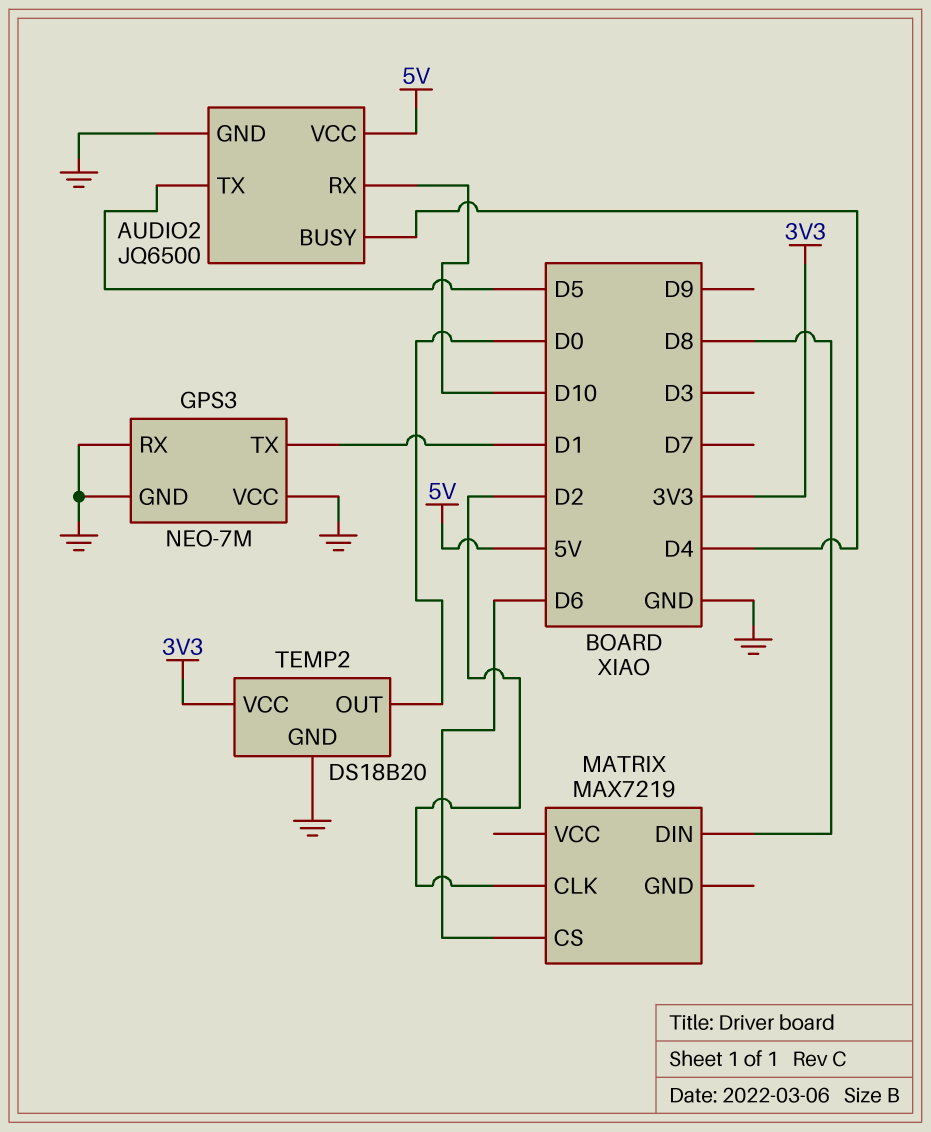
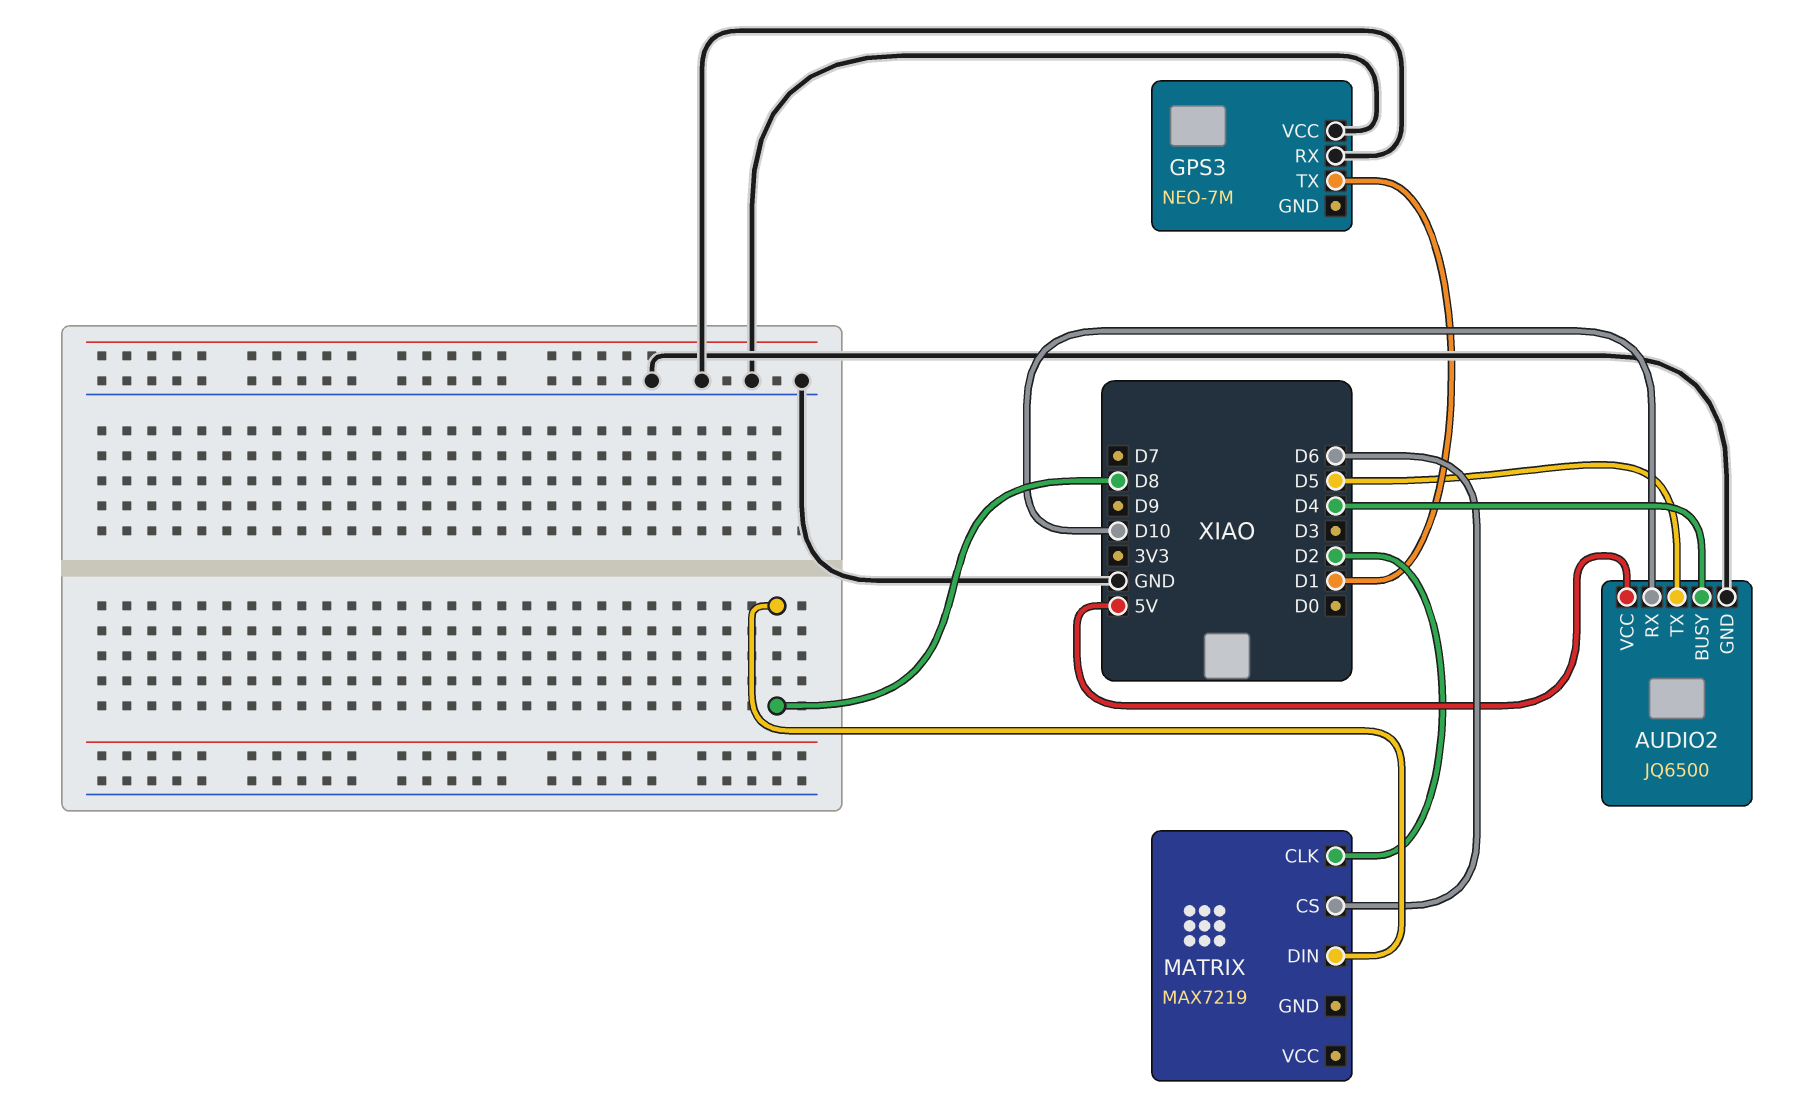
GPS3 pin GND: GND -> none
TEMP2: DS18B20 -> none
TEMP2 pin GND: GND -> none
TEMP2 pin OUT: D0 -> none
TEMP2 pin VCC: 3V3 -> none

